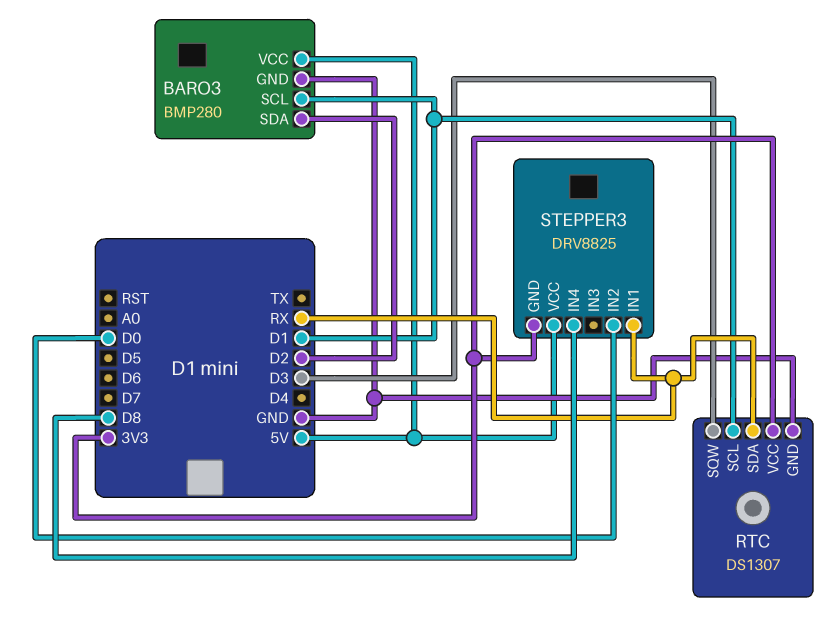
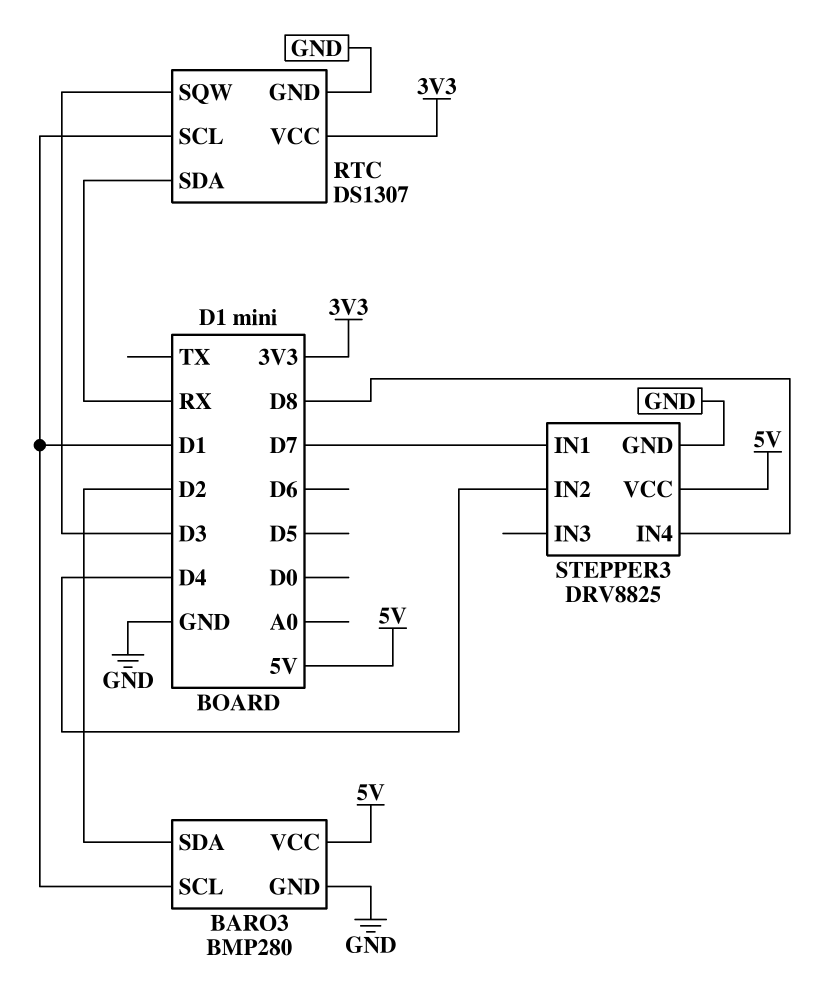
STEPPER3 pin GND: 3V3 -> GND
STEPPER3 pin IN1: RX -> D7
STEPPER3 pin IN2: D0 -> D4

